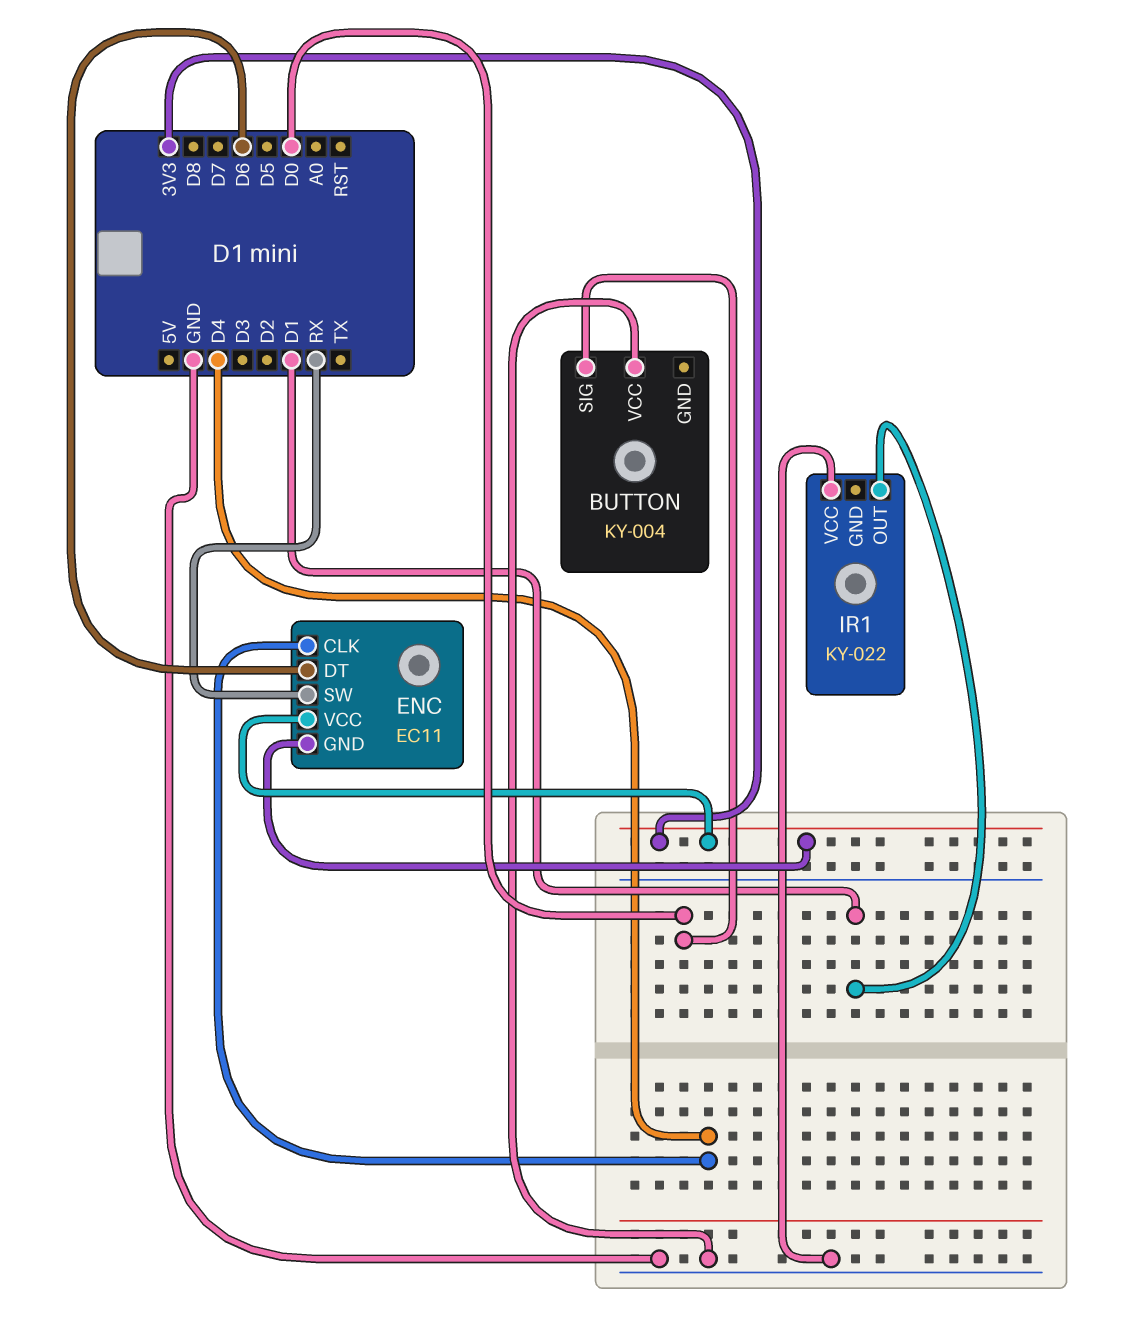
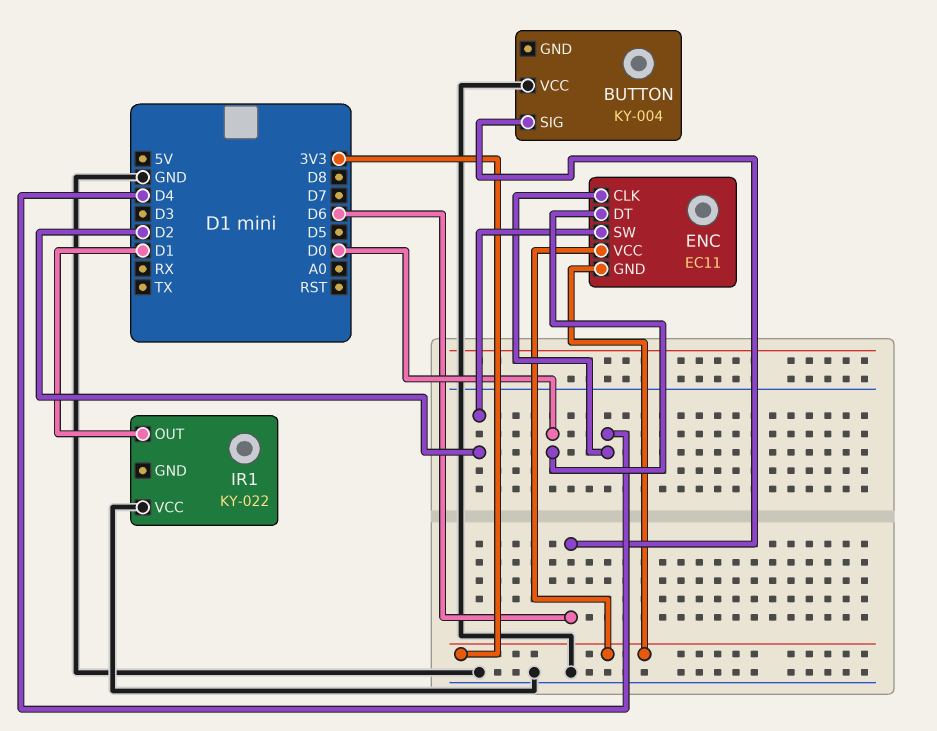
BUTTON pin SIG: D0 -> D6
ENC pin DT: D6 -> D0
ENC pin SW: RX -> D2

